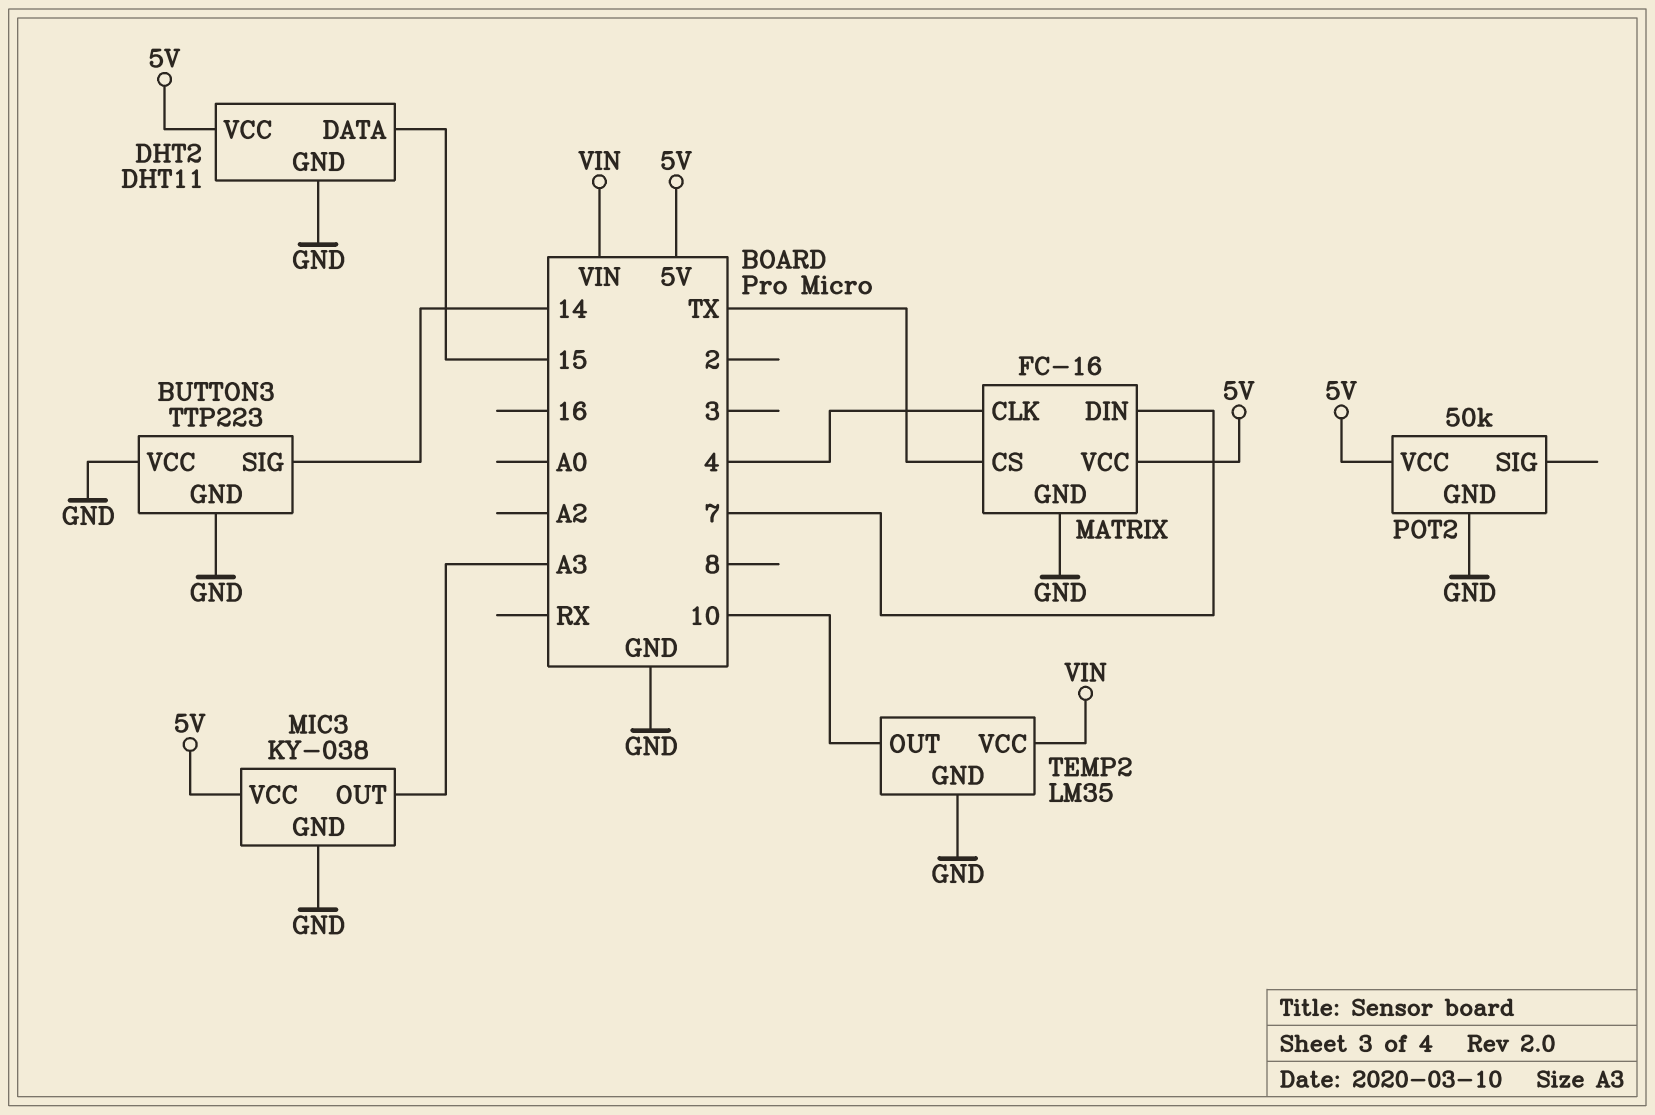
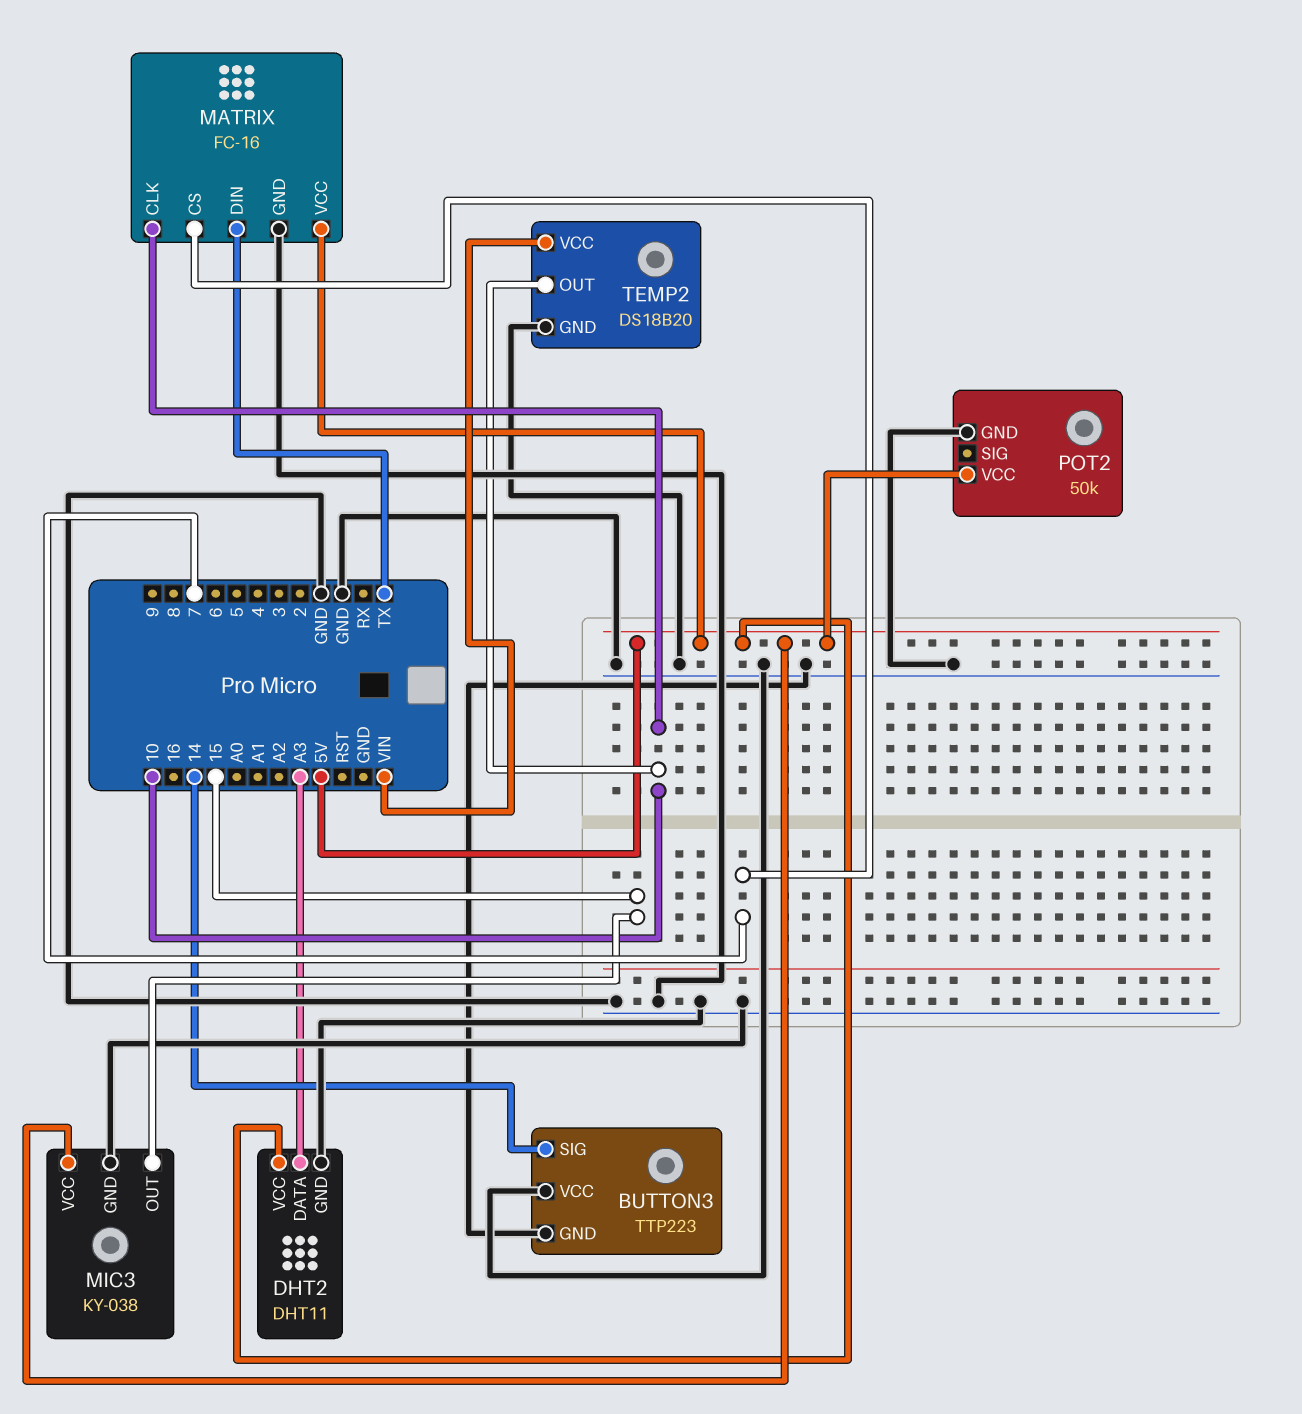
DHT2 pin DATA: 15 -> A3
MATRIX pin CLK: 4 -> 10
MATRIX pin CS: TX -> 7
MATRIX pin DIN: 7 -> TX
MIC3 pin OUT: A3 -> 15
TEMP2: LM35 -> DS18B20

